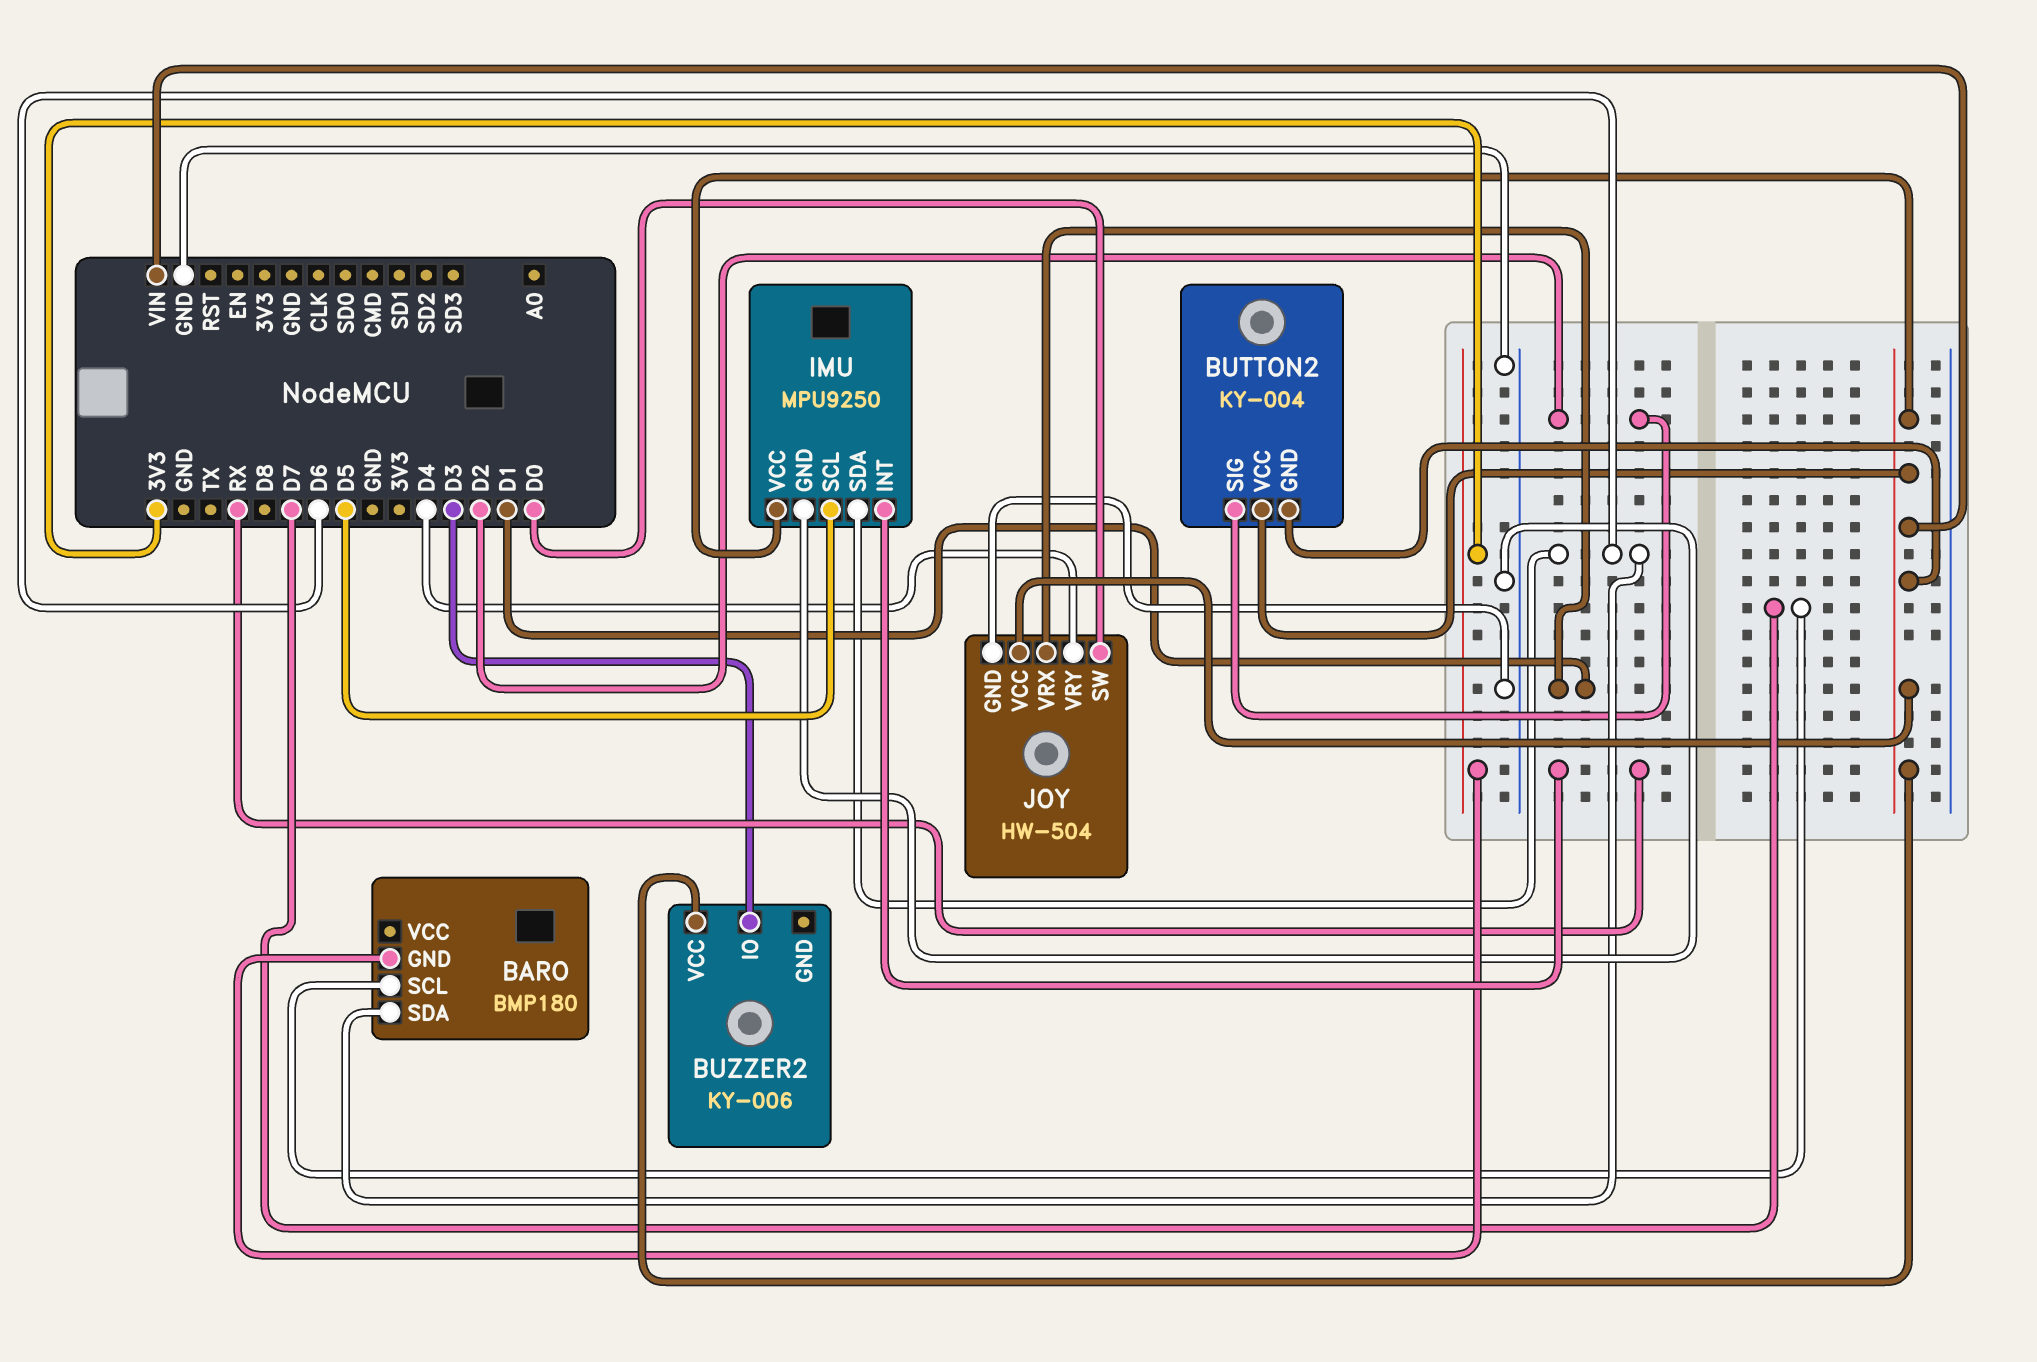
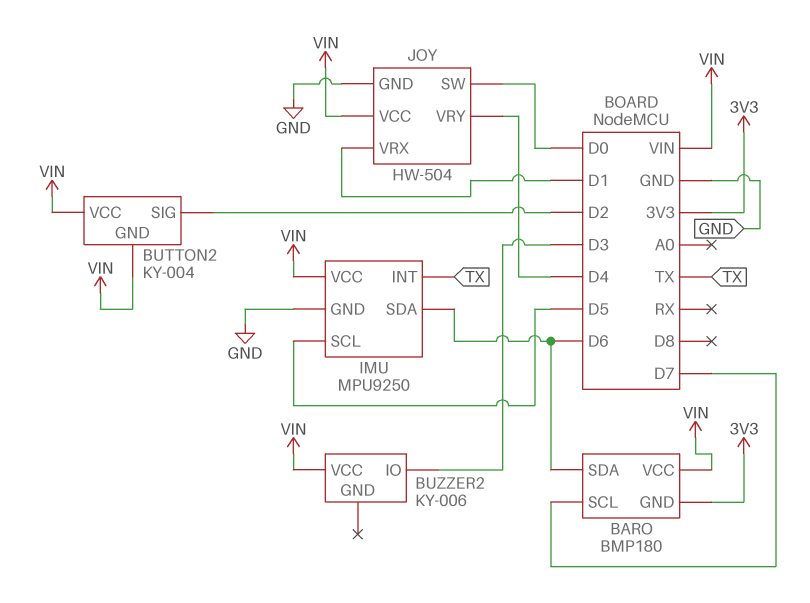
BARO pin VCC: none -> VIN
IMU pin INT: RX -> TX

